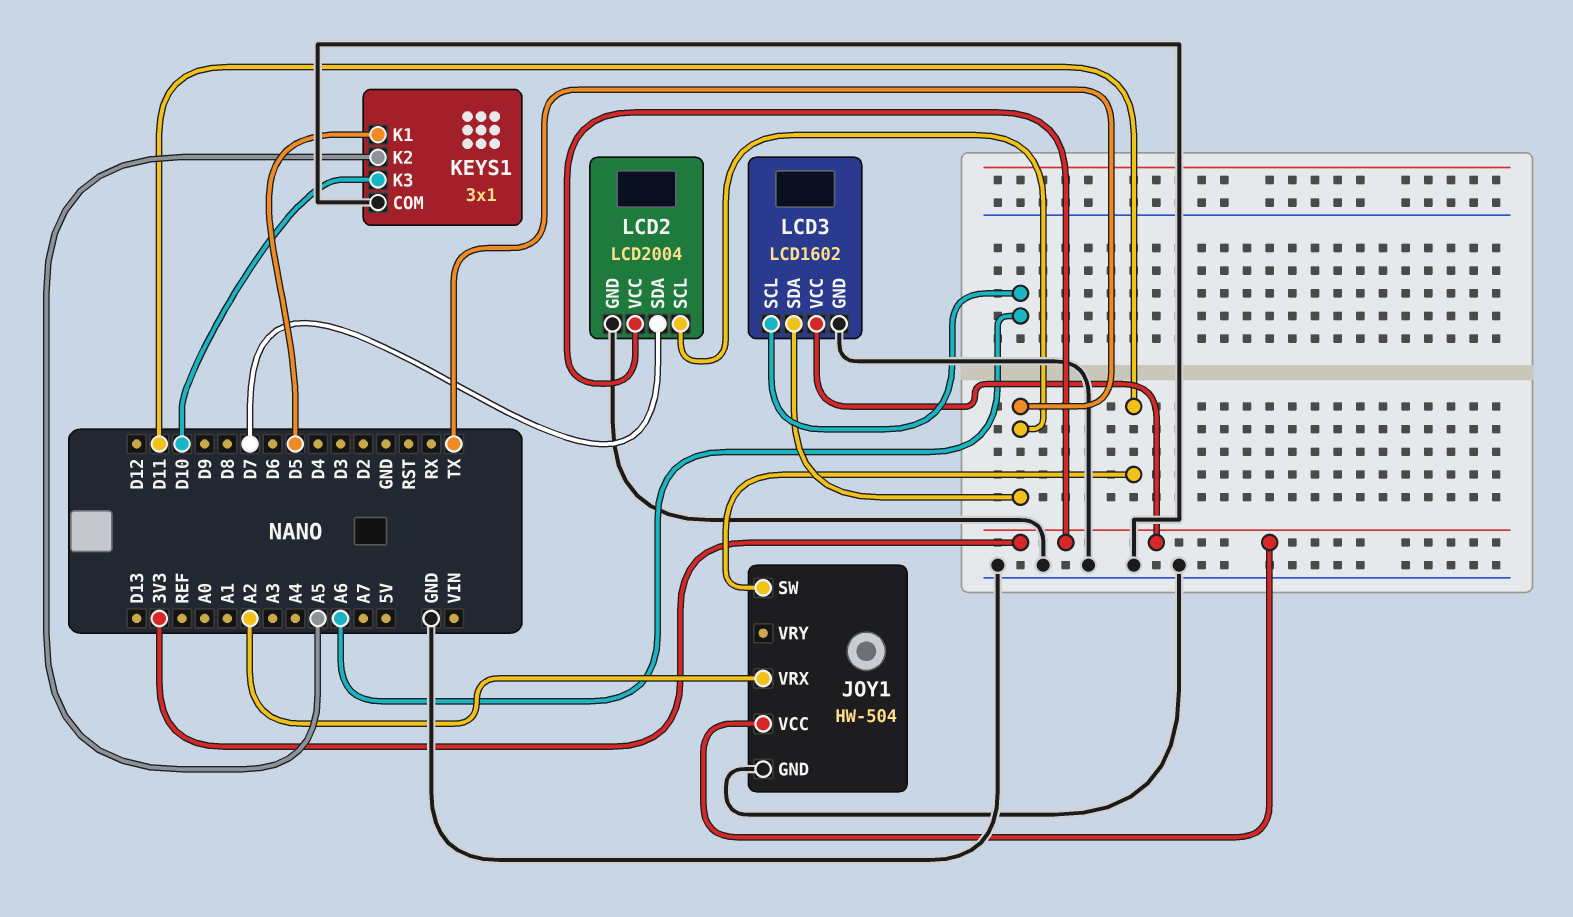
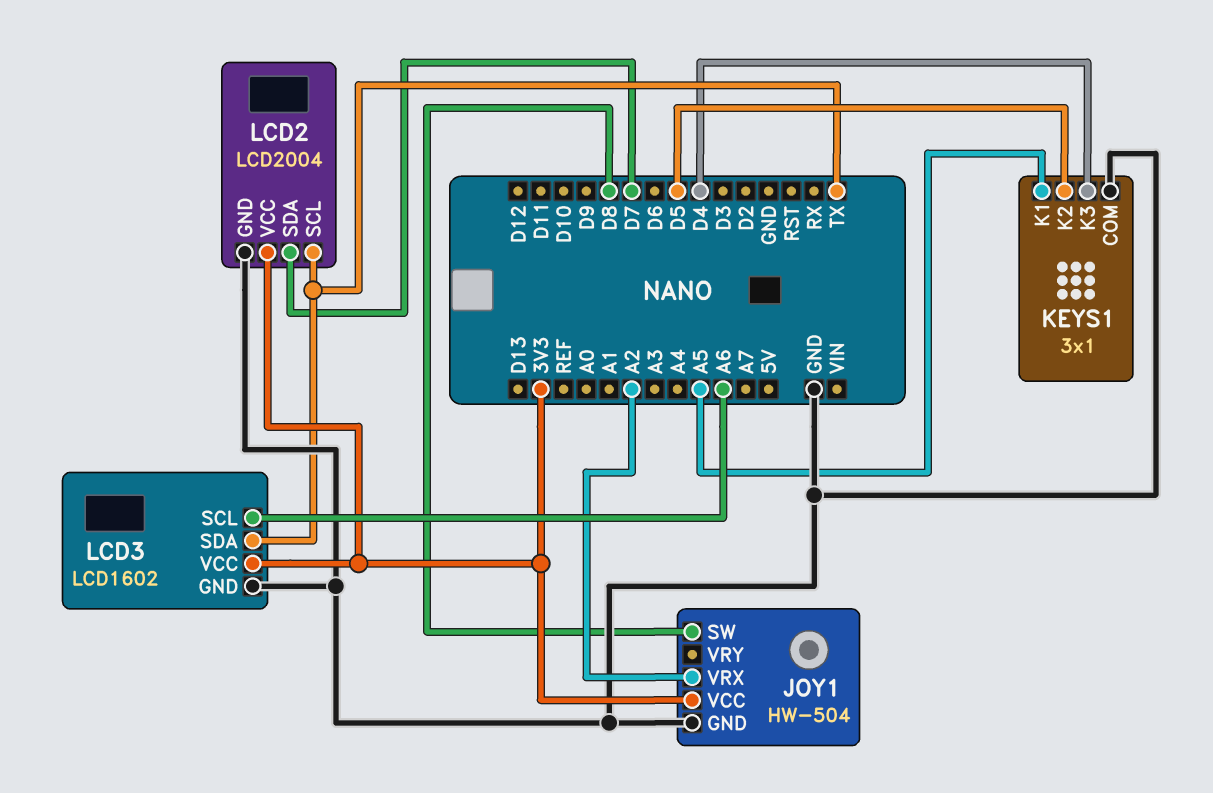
JOY1 pin SW: D11 -> D8
KEYS1 pin K1: D5 -> A5
KEYS1 pin K2: A5 -> D5
KEYS1 pin K3: D10 -> D4

